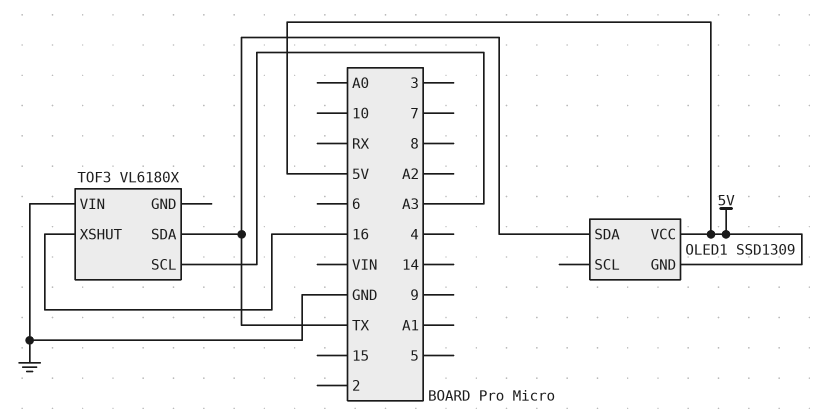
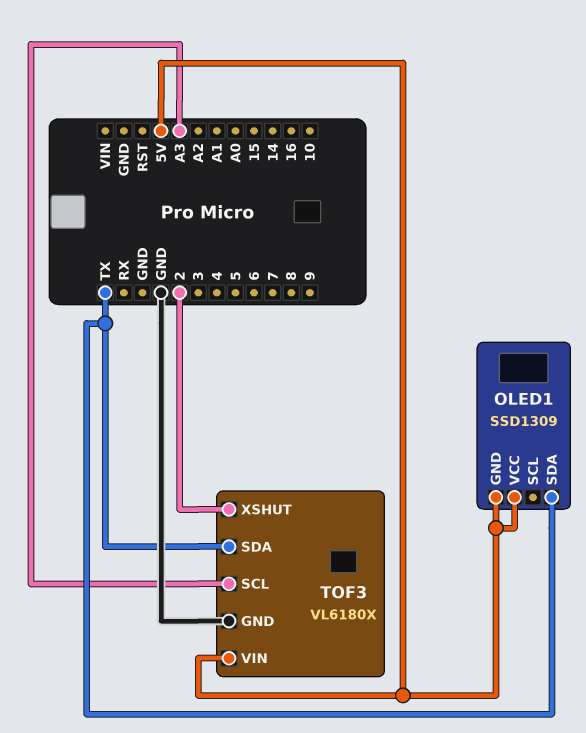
TOF3 pin GND: none -> GND
TOF3 pin VIN: GND -> 5V
TOF3 pin XSHUT: 16 -> 2

